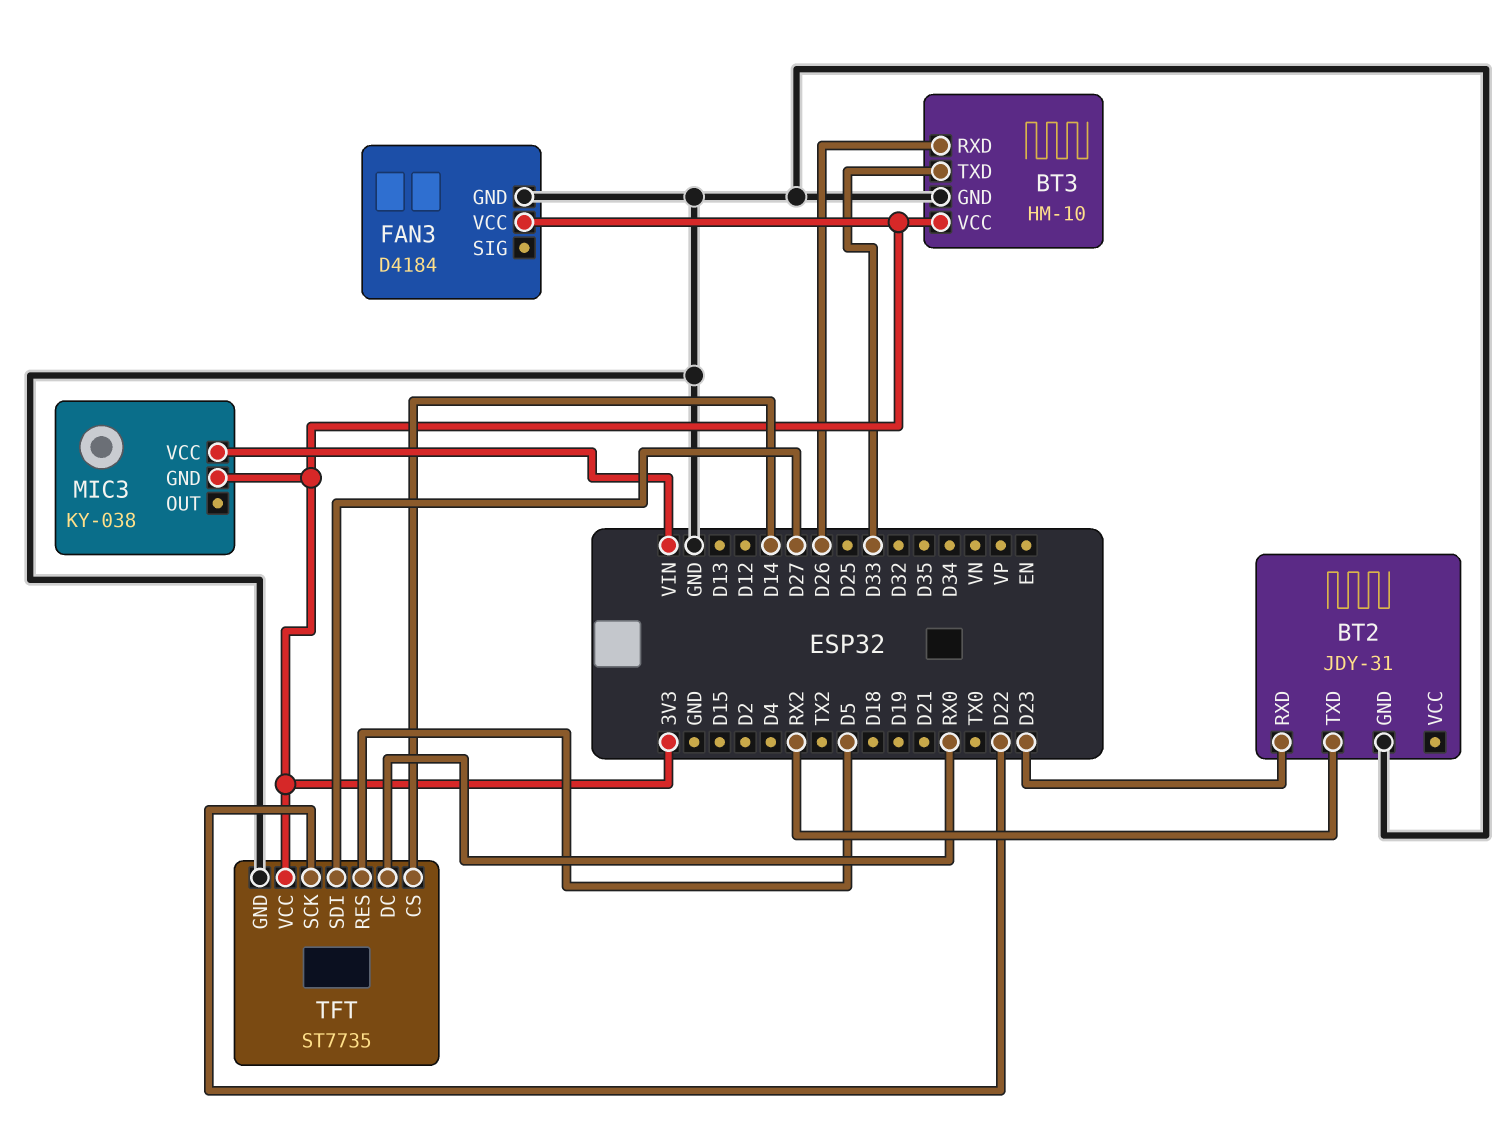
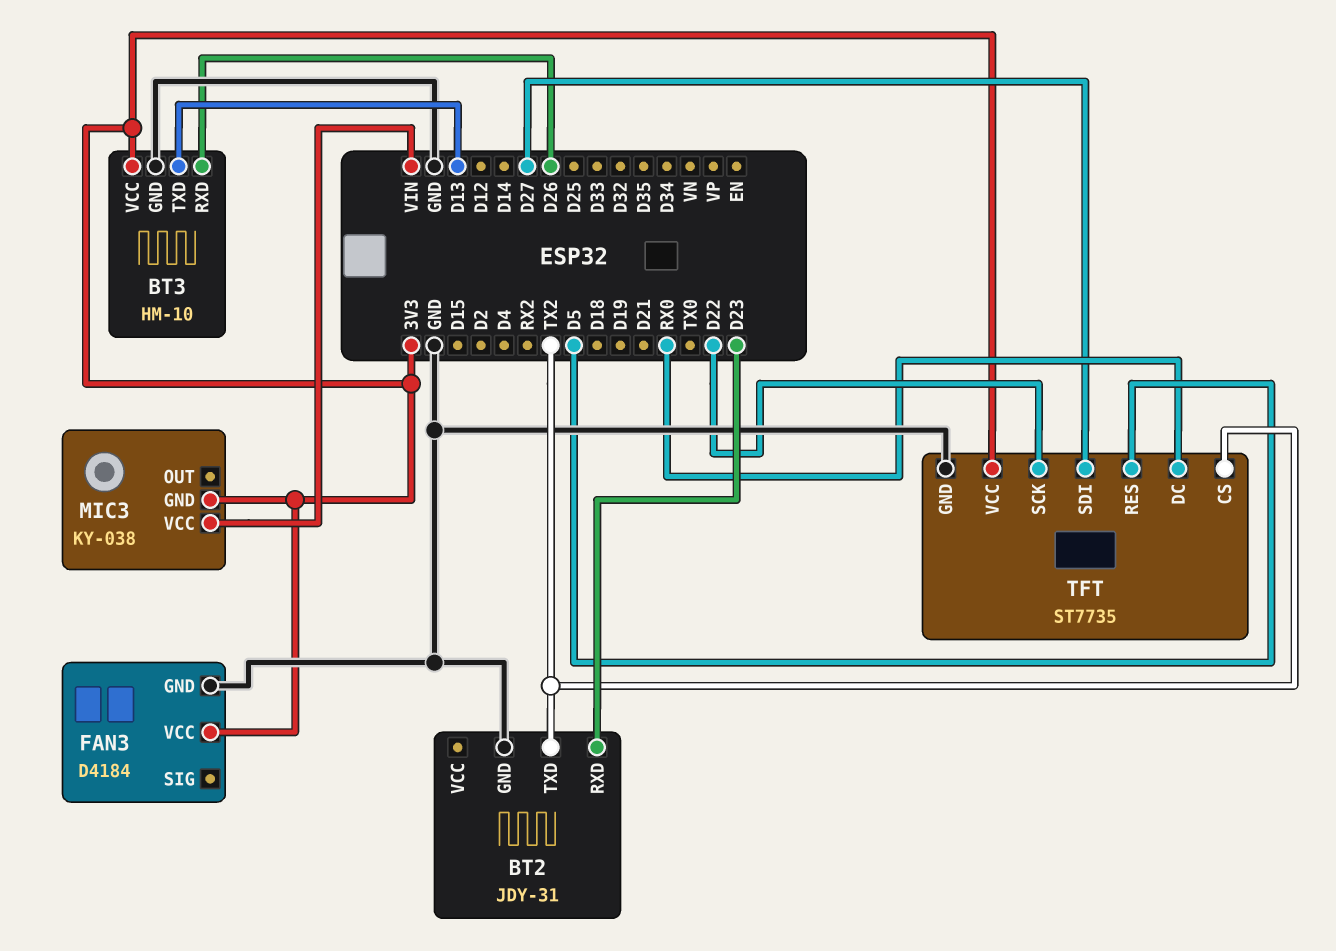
BT2 pin TXD: RX2 -> TX2
BT3 pin TXD: D33 -> D13
TFT pin CS: D14 -> TX2

